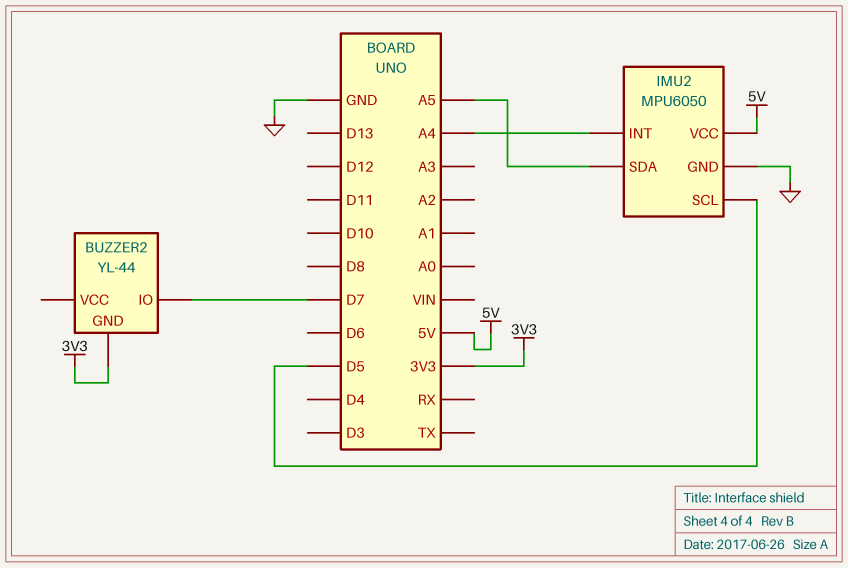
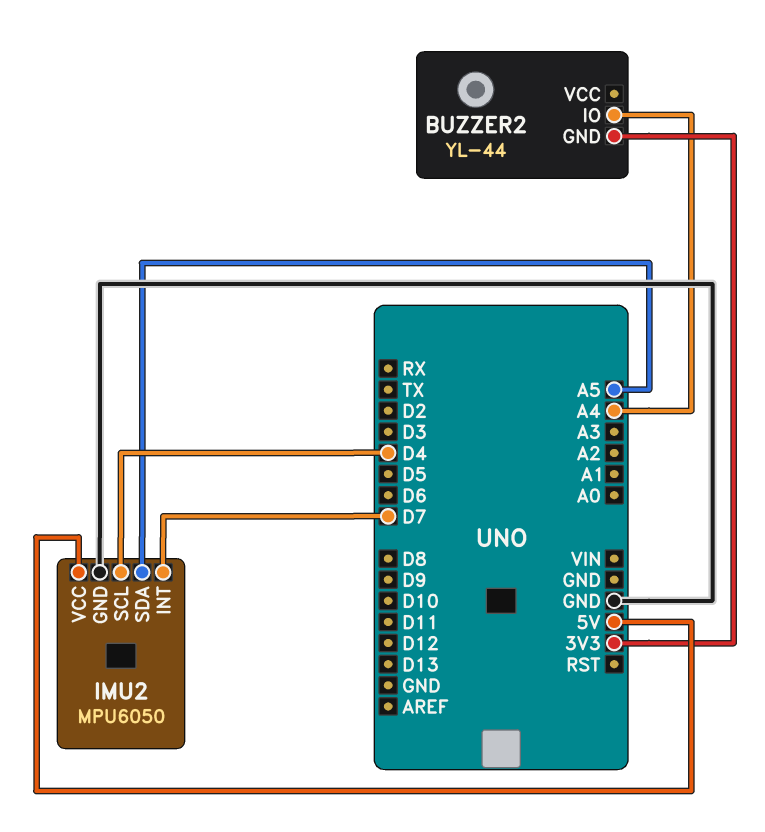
BUZZER2 pin IO: D7 -> A4
IMU2 pin INT: A4 -> D7
IMU2 pin SCL: D5 -> D4

